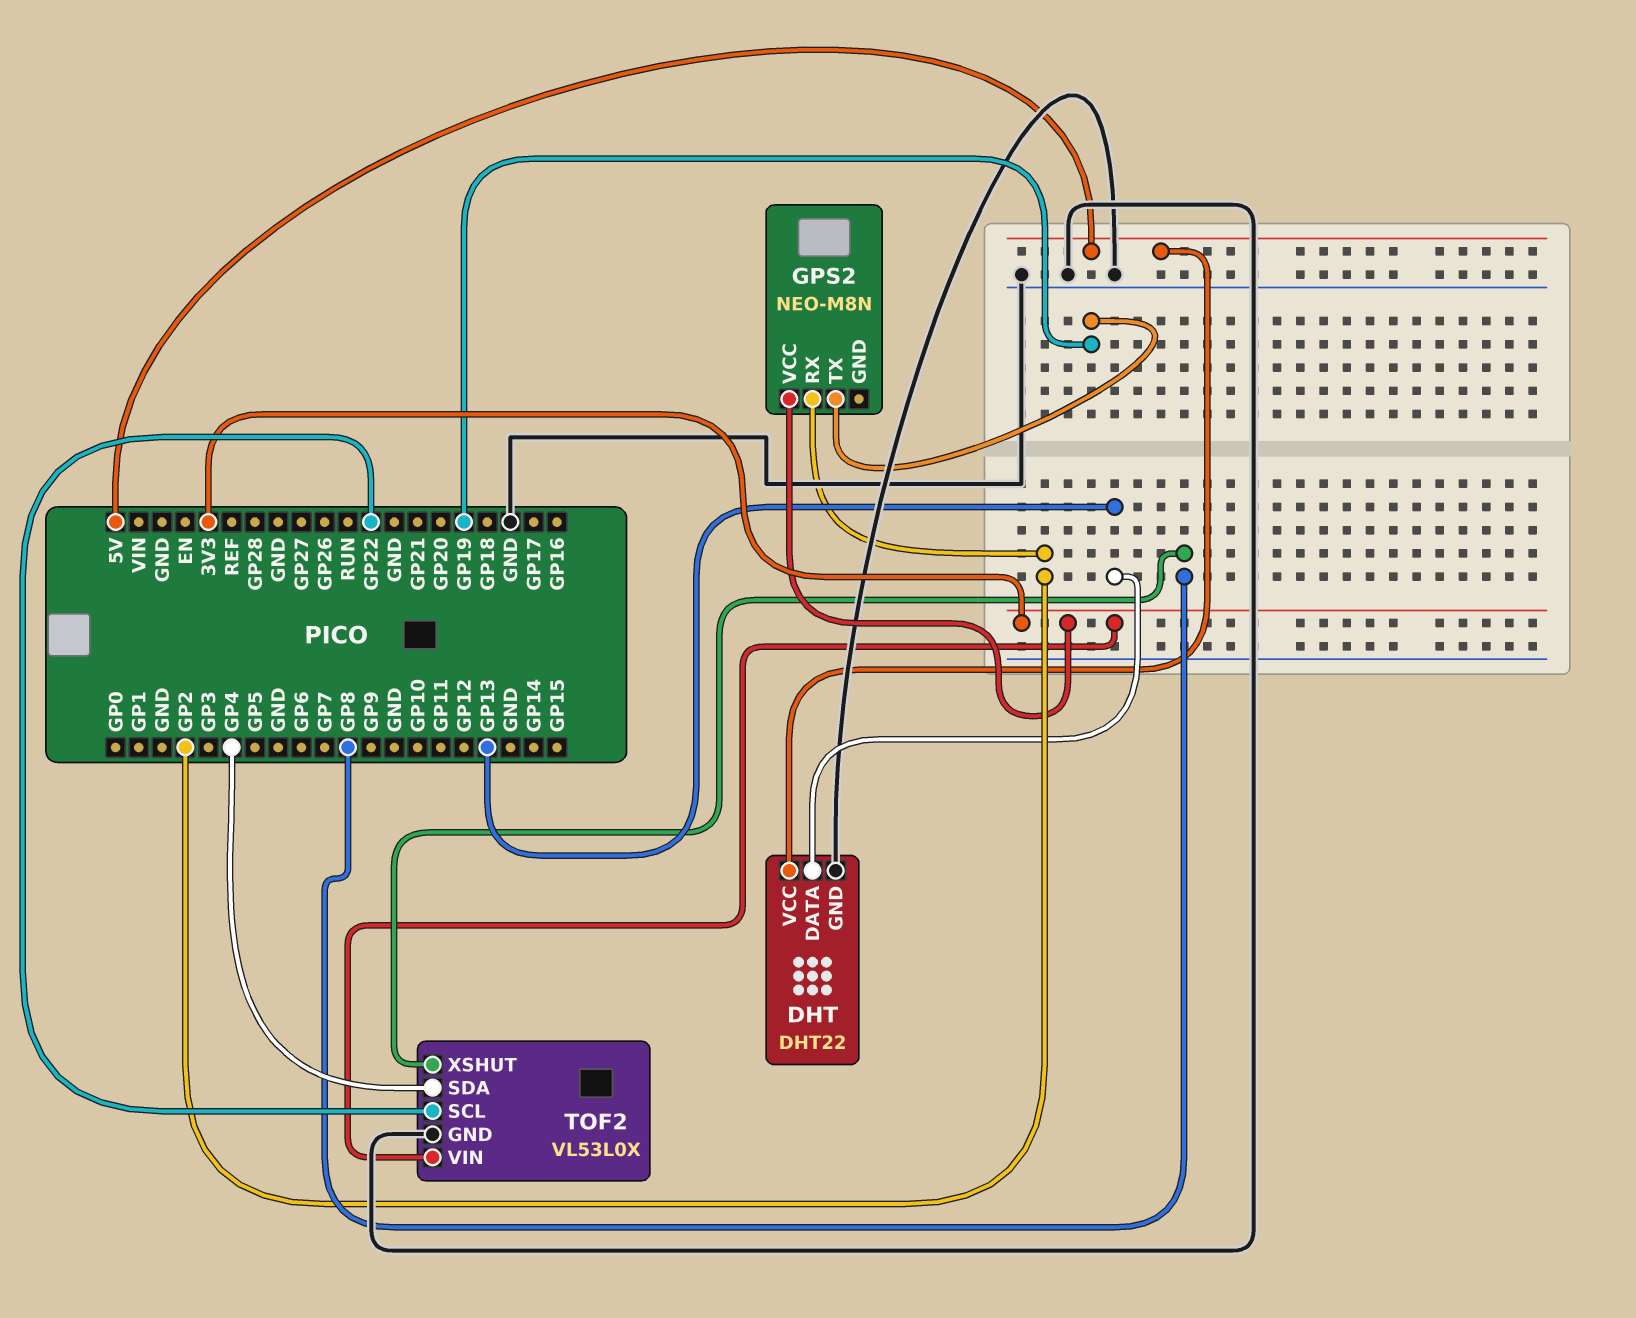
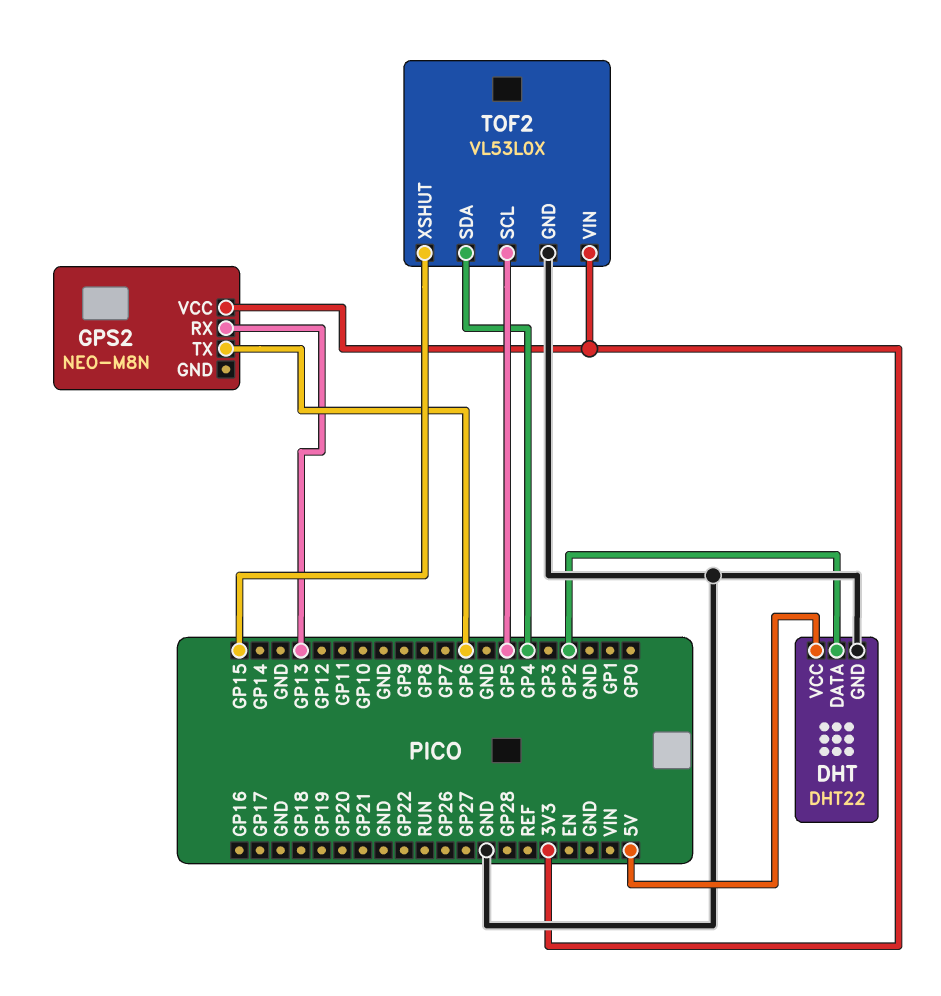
DHT pin DATA: GP13 -> GP2
GPS2 pin RX: GP2 -> GP13
GPS2 pin TX: GP19 -> GP6
TOF2 pin SCL: GP22 -> GP5
TOF2 pin XSHUT: GP8 -> GP15

